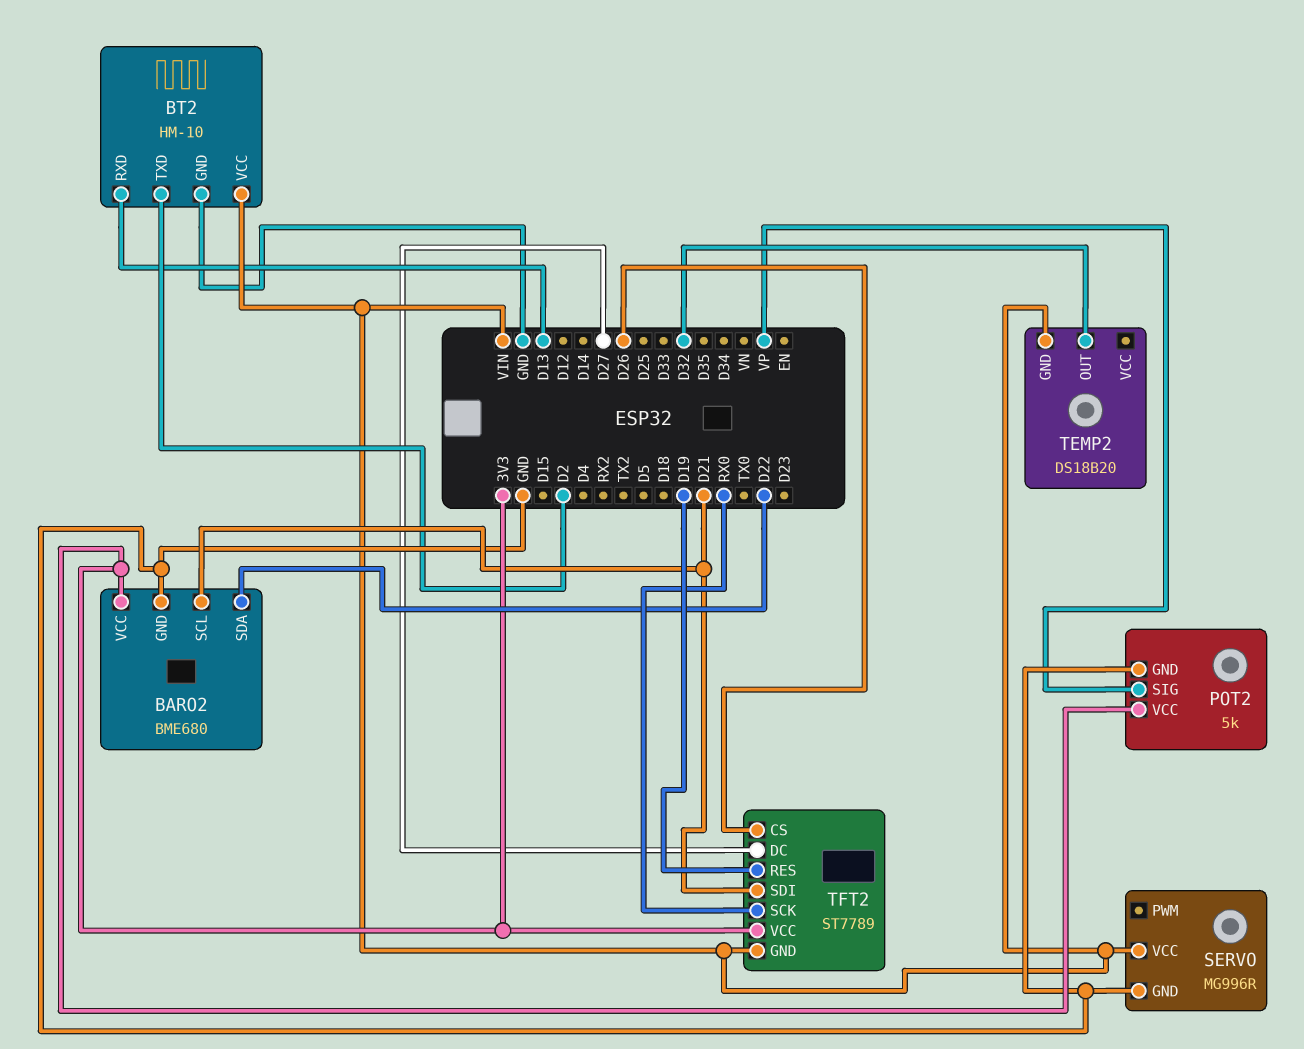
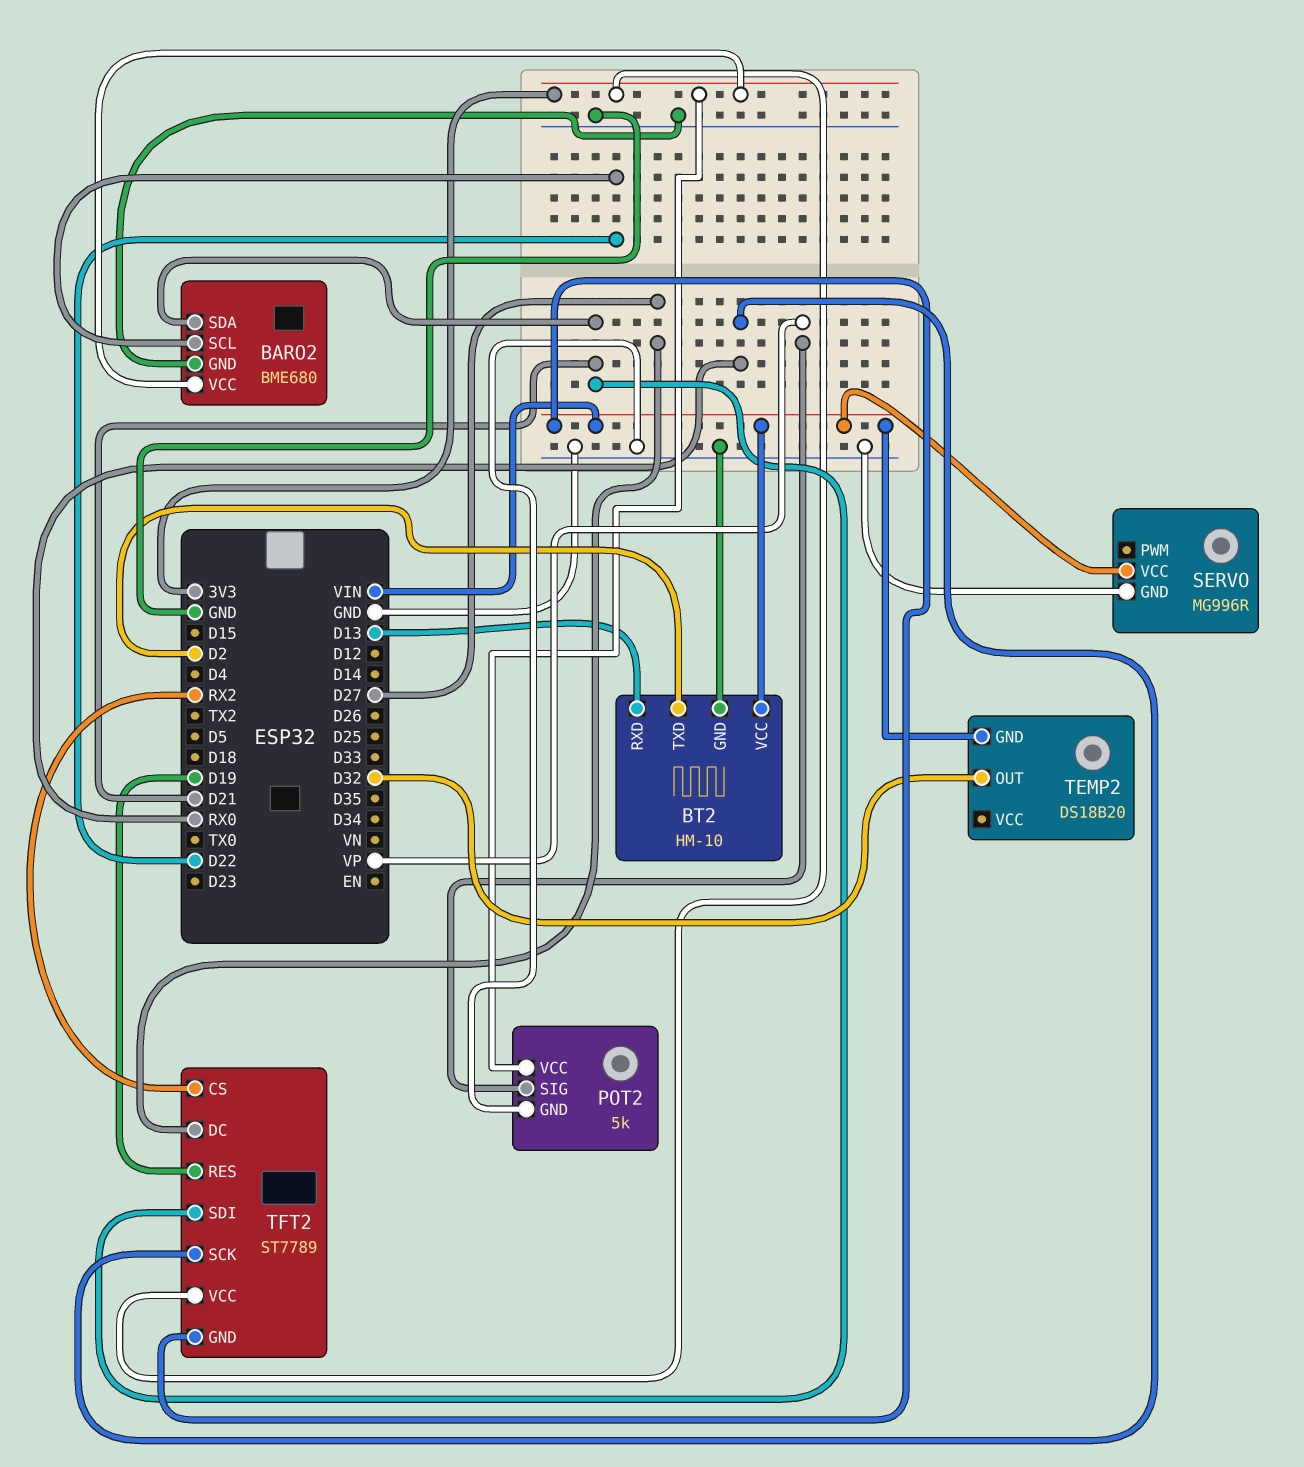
BARO2 pin SCL: D21 -> D22
BARO2 pin SDA: D22 -> D21
TFT2 pin CS: D26 -> RX2

